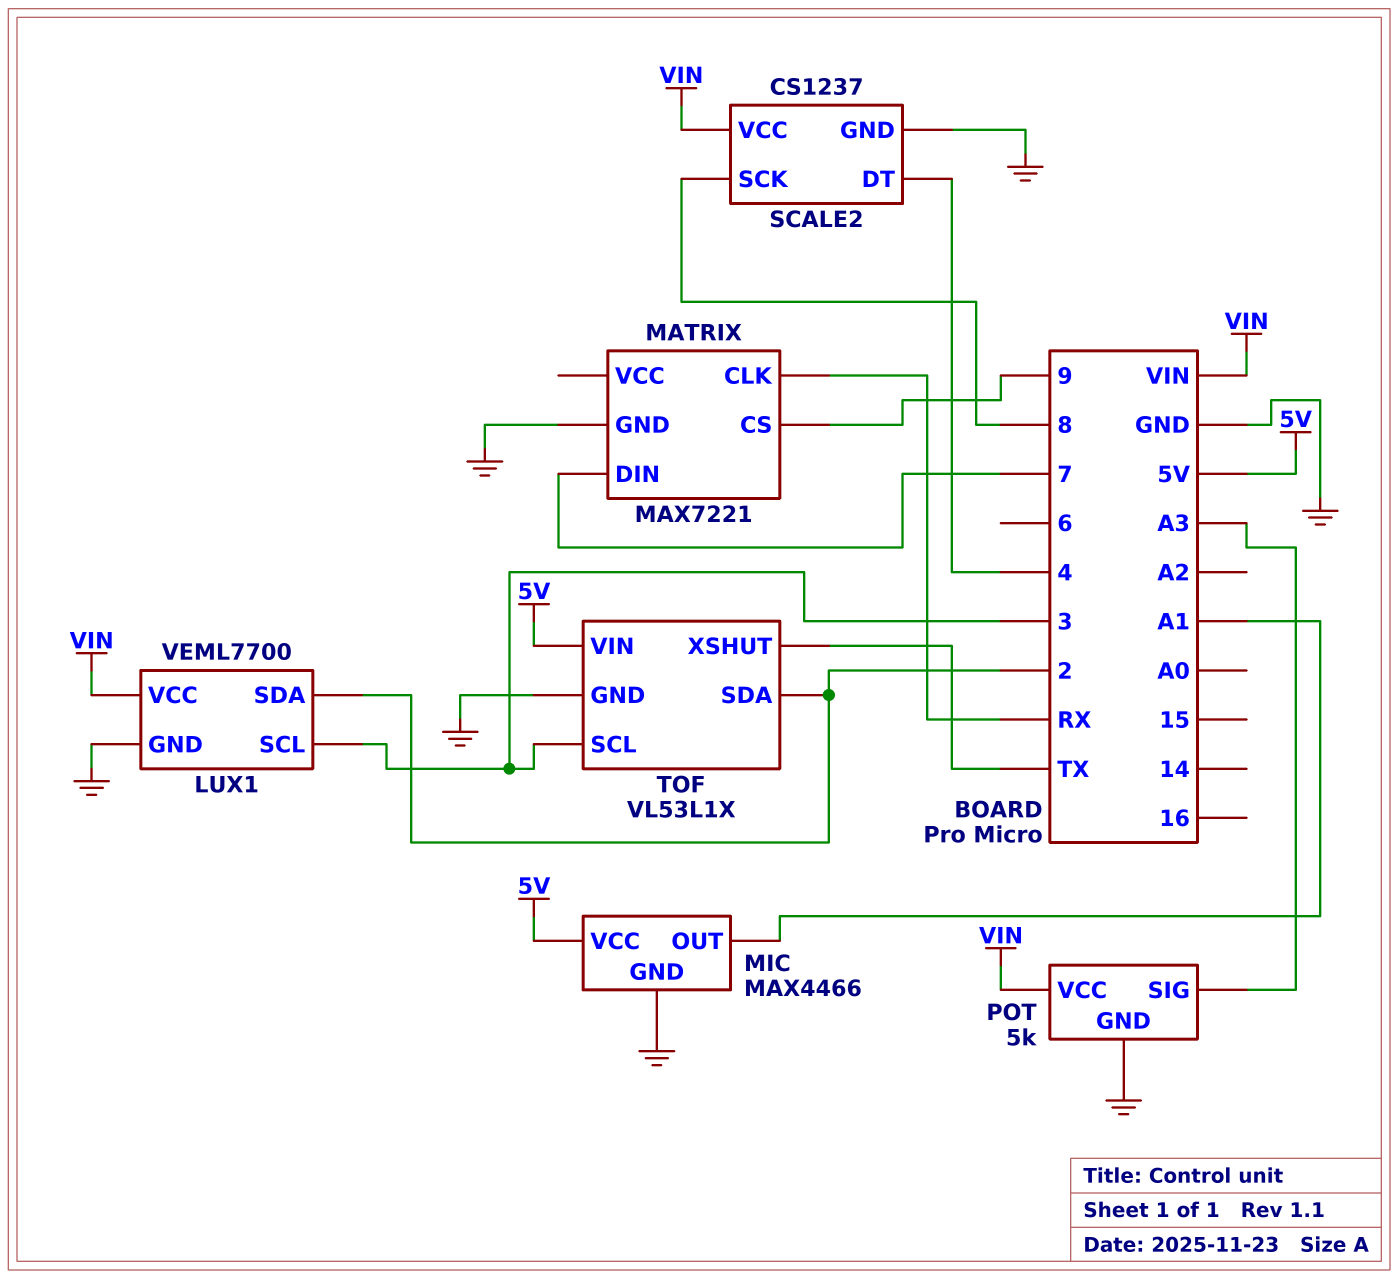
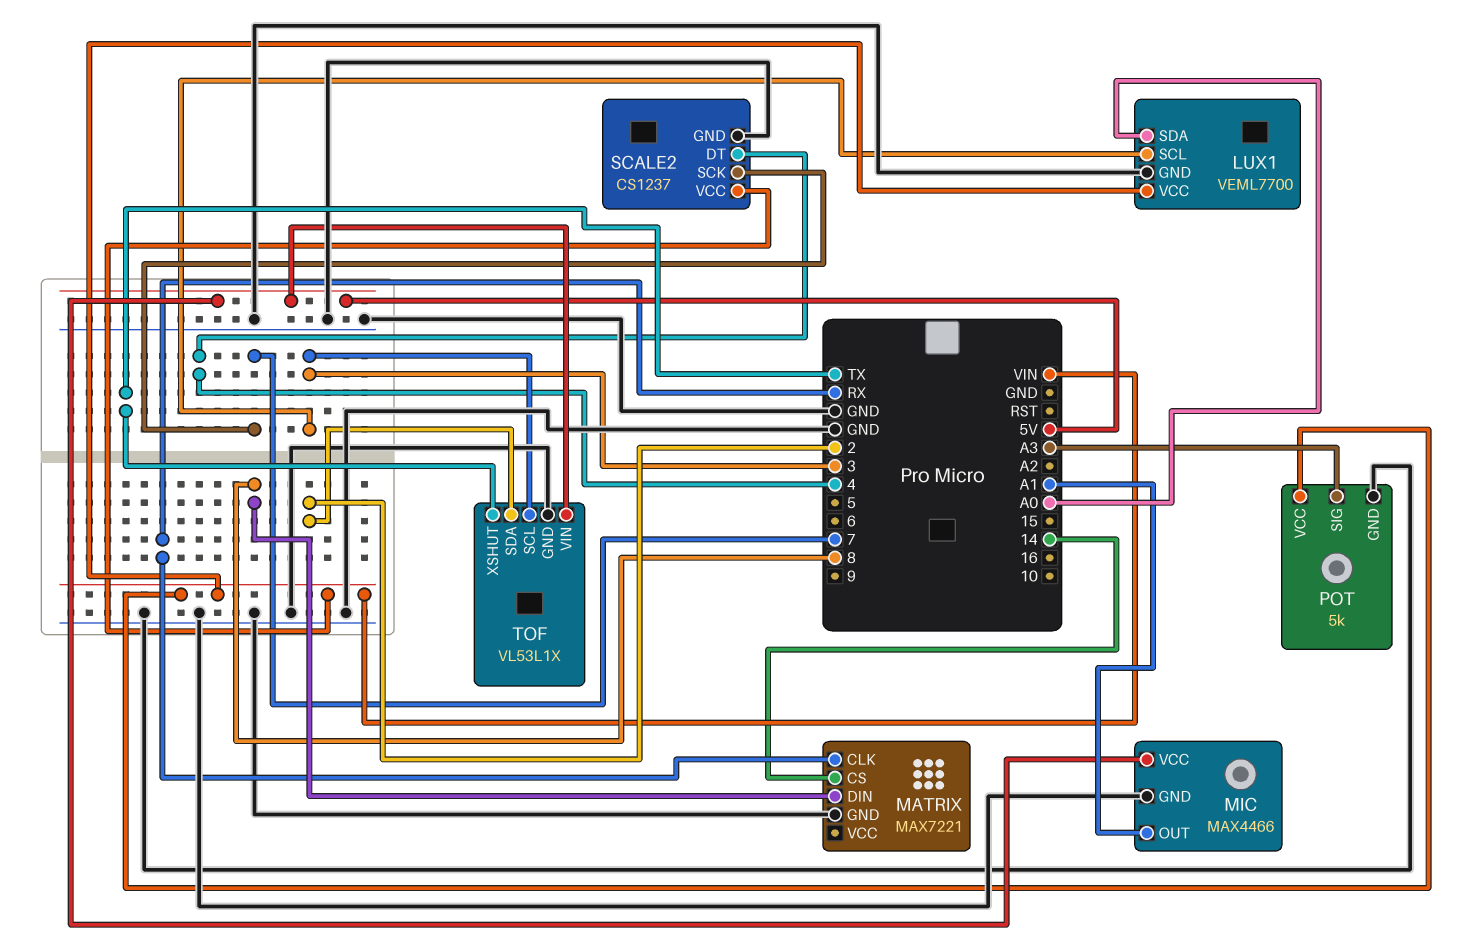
LUX1 pin SDA: 2 -> A0
MATRIX pin CS: 9 -> 14
MATRIX pin DIN: 7 -> 8
SCALE2 pin SCK: 8 -> 7

